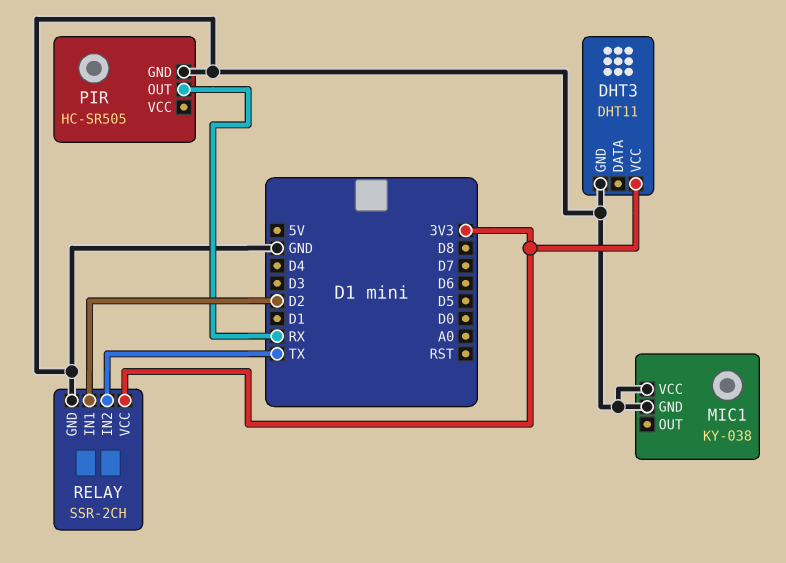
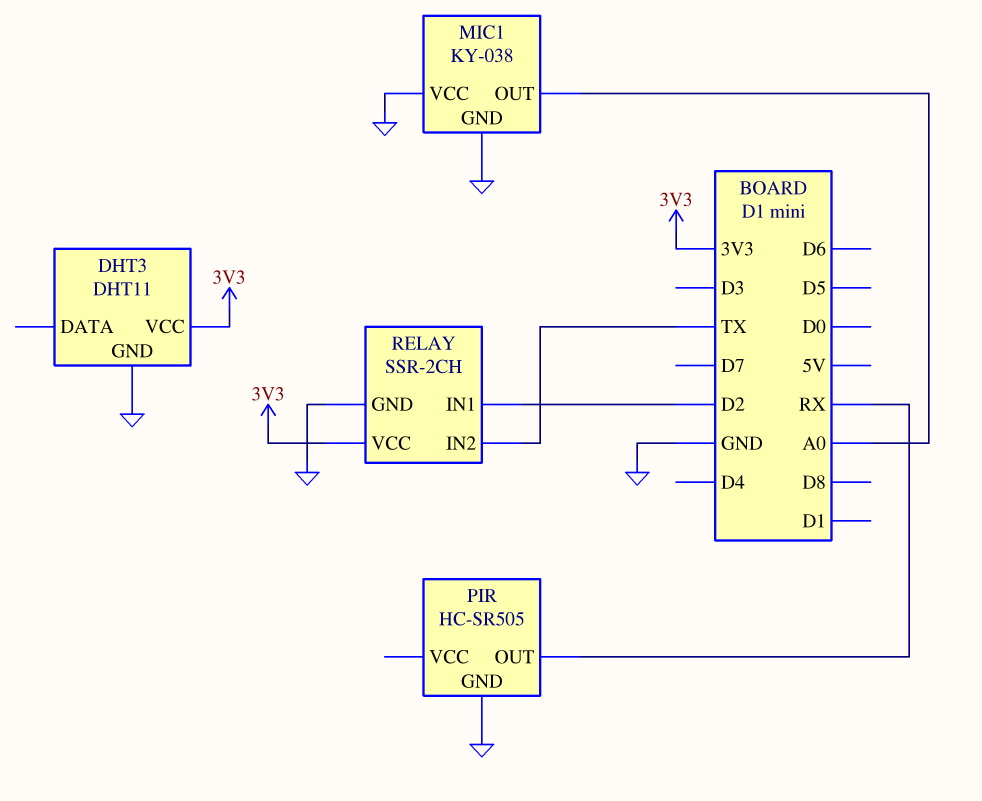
MIC1 pin OUT: none -> A0

